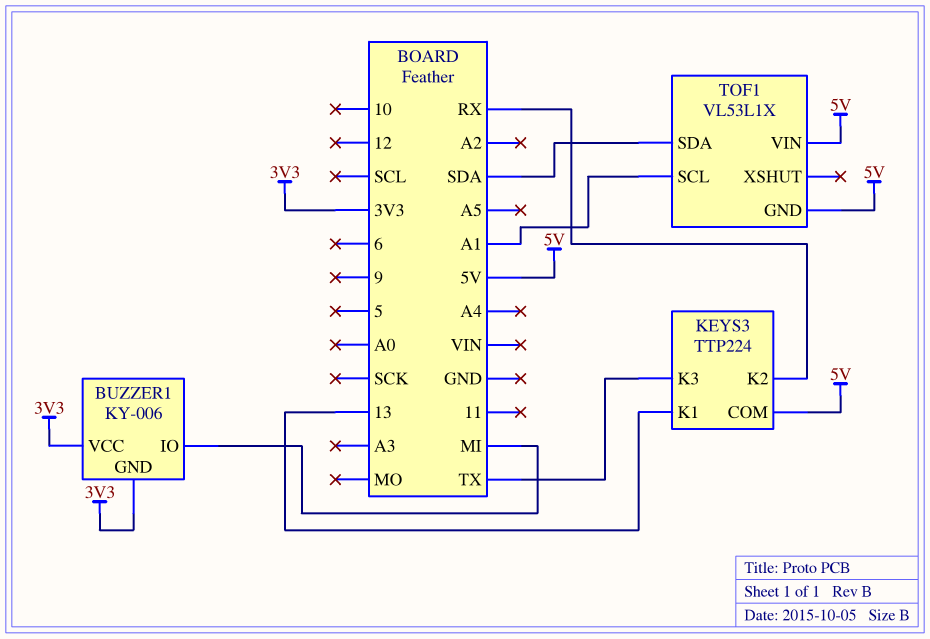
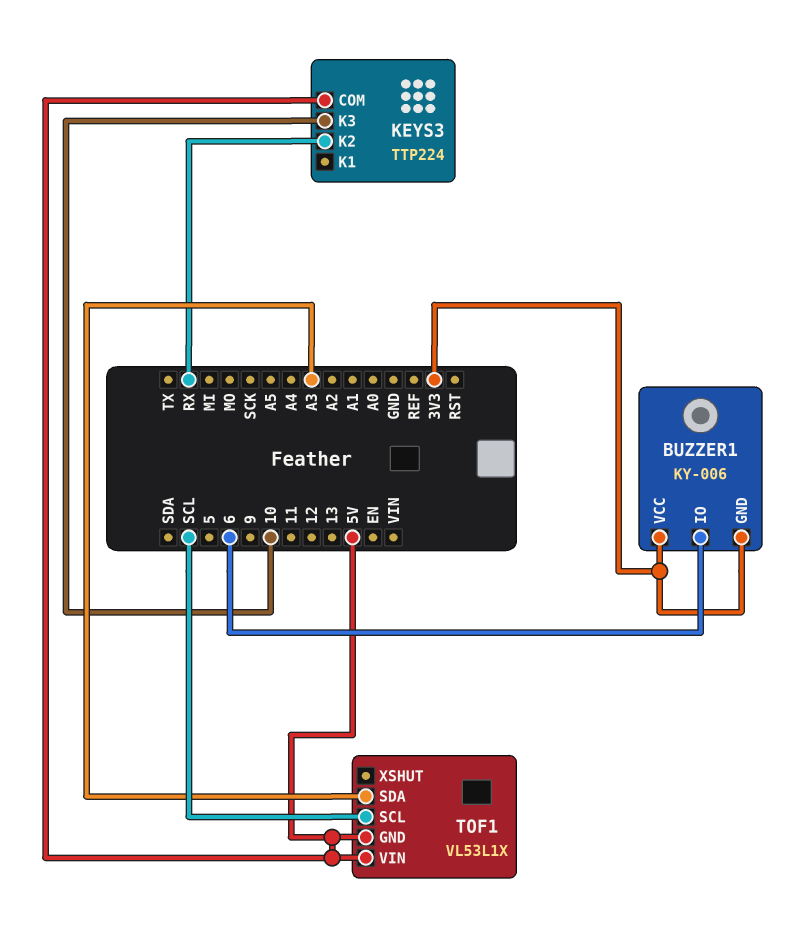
BUZZER1 pin IO: MI -> 6
KEYS3 pin K1: 13 -> none
KEYS3 pin K3: TX -> 10
TOF1 pin SCL: A1 -> SCL
TOF1 pin SDA: SDA -> A3

